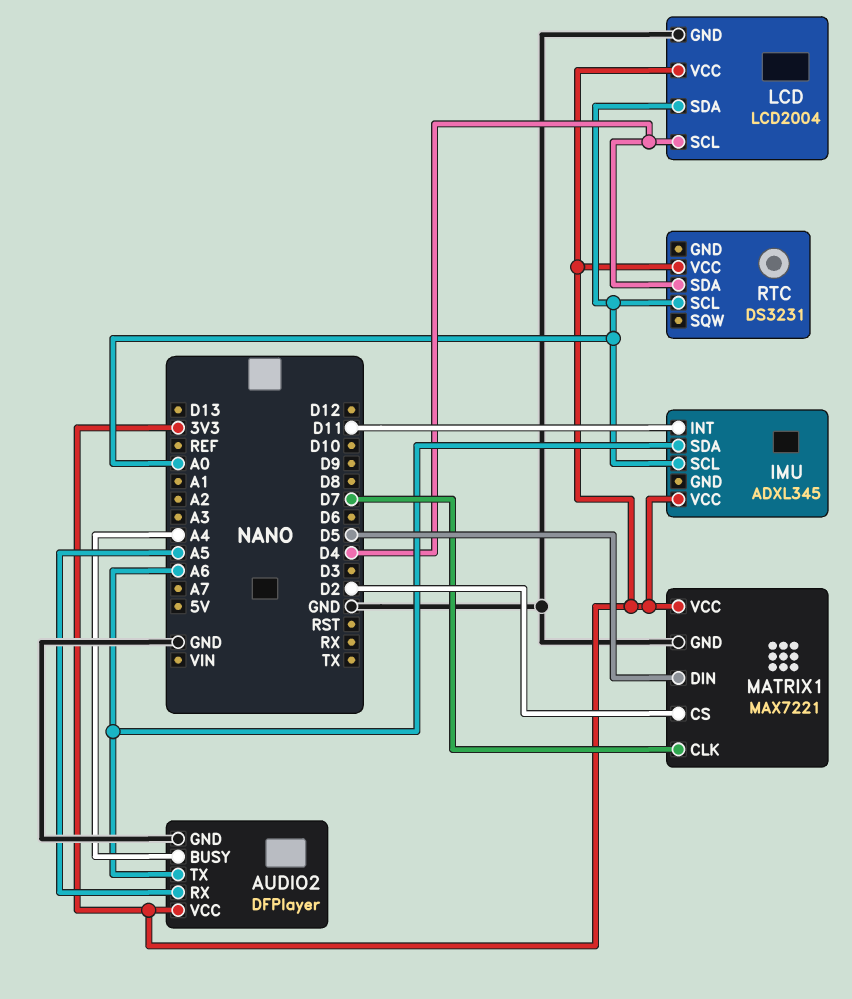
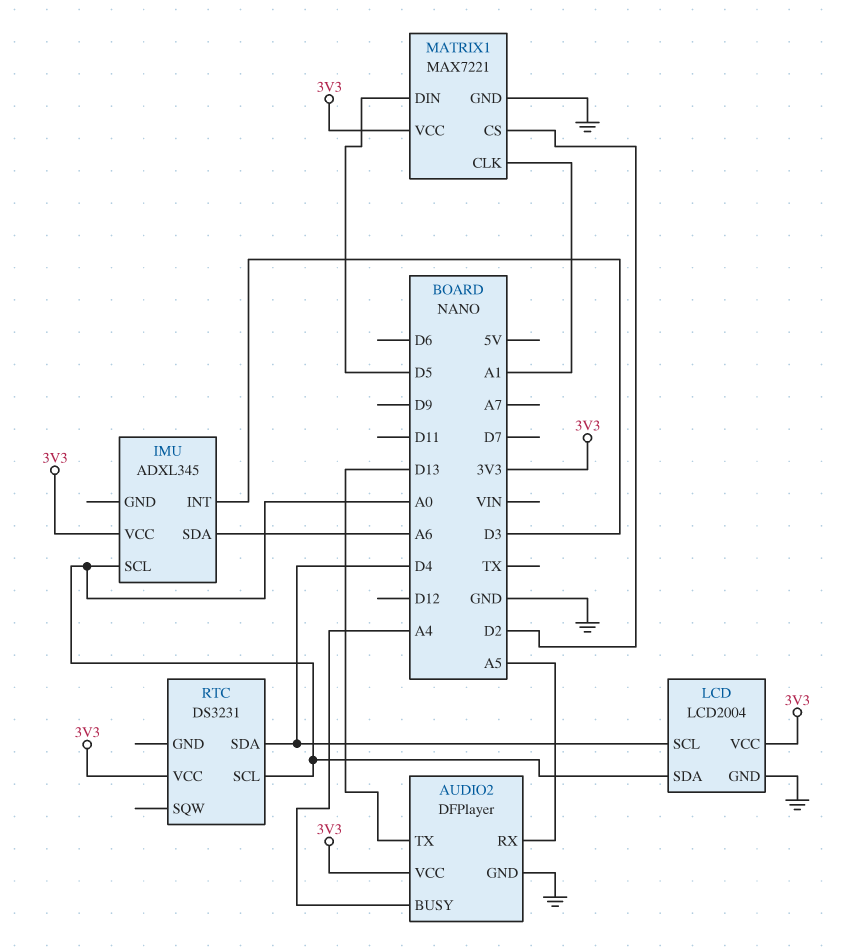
AUDIO2 pin TX: A6 -> D13
IMU pin INT: D11 -> D3
MATRIX1 pin CLK: D7 -> A1

